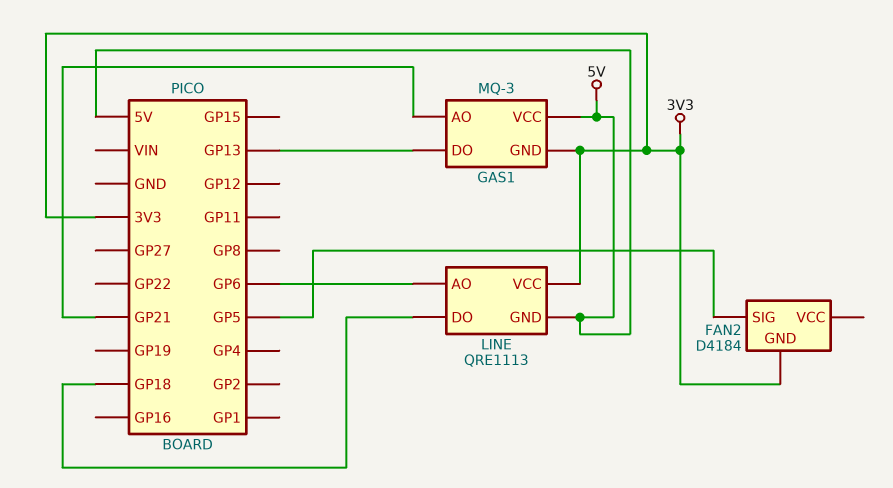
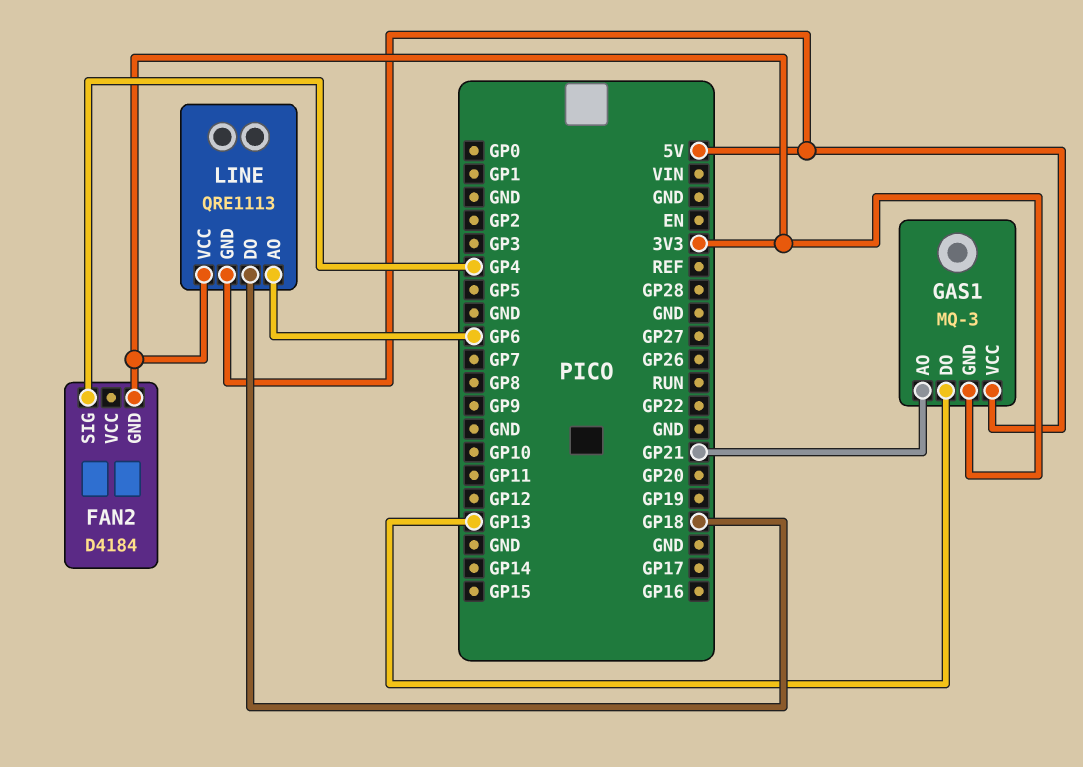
FAN2 pin SIG: GP5 -> GP4

